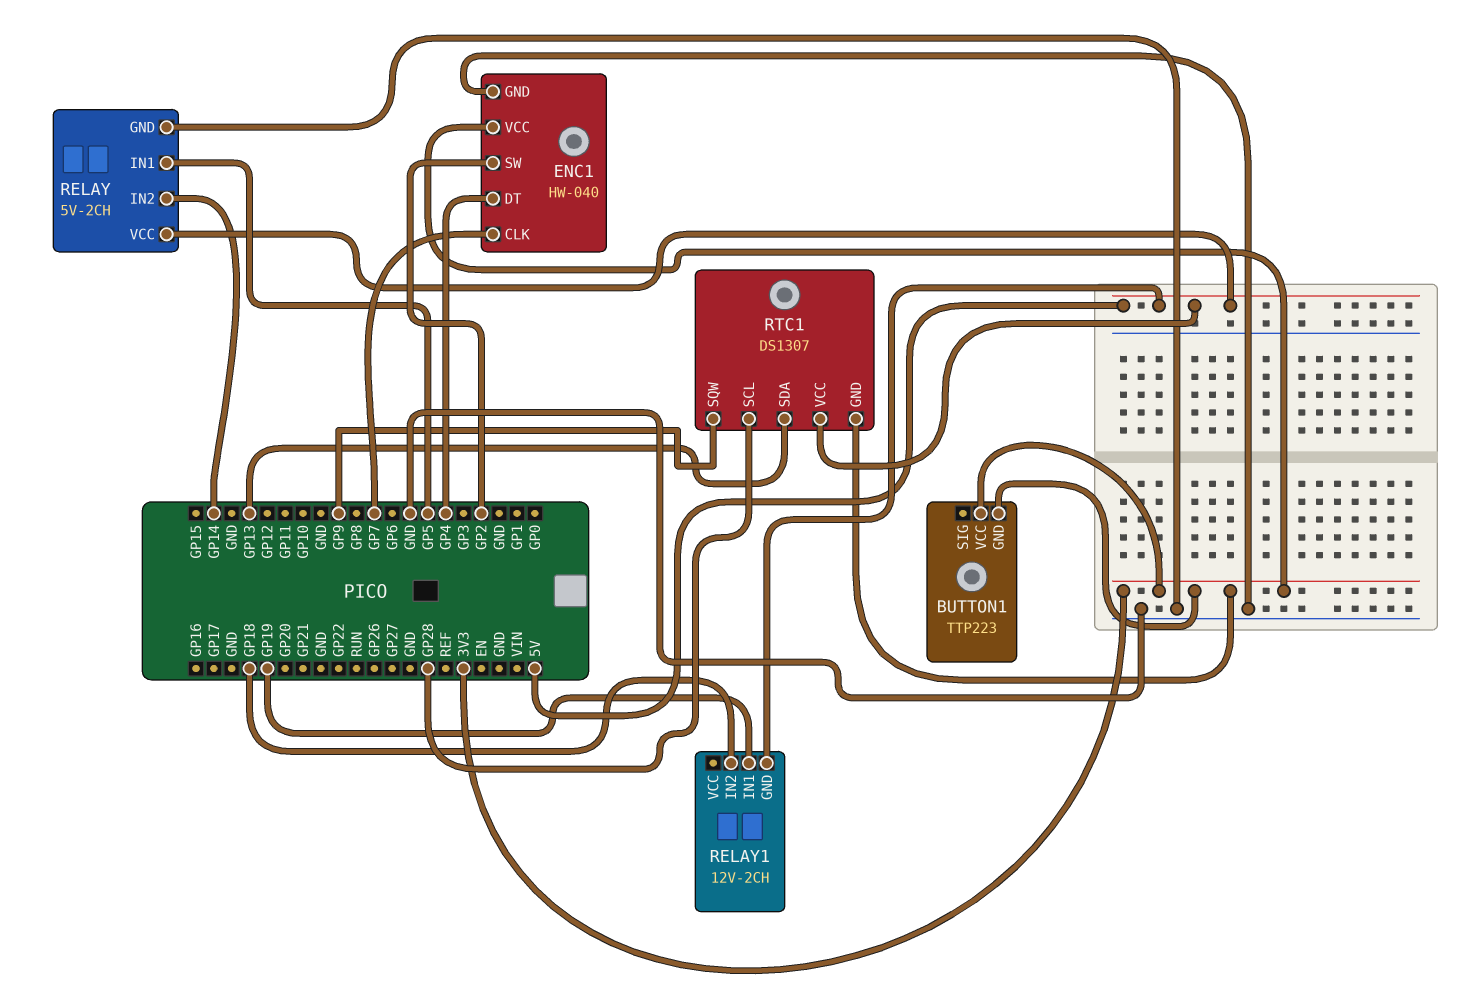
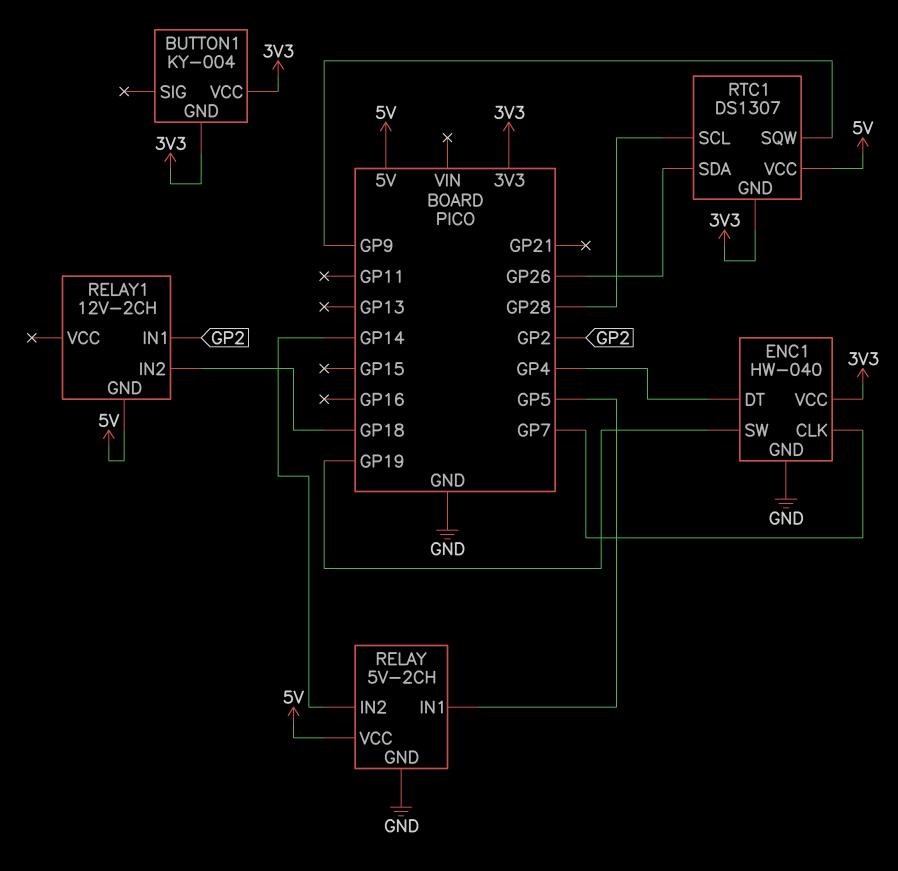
BUTTON1: TTP223 -> KY-004
ENC1 pin SW: GP2 -> GP19
RELAY1 pin IN1: GP19 -> GP2
RTC1 pin SDA: GP13 -> GP26

